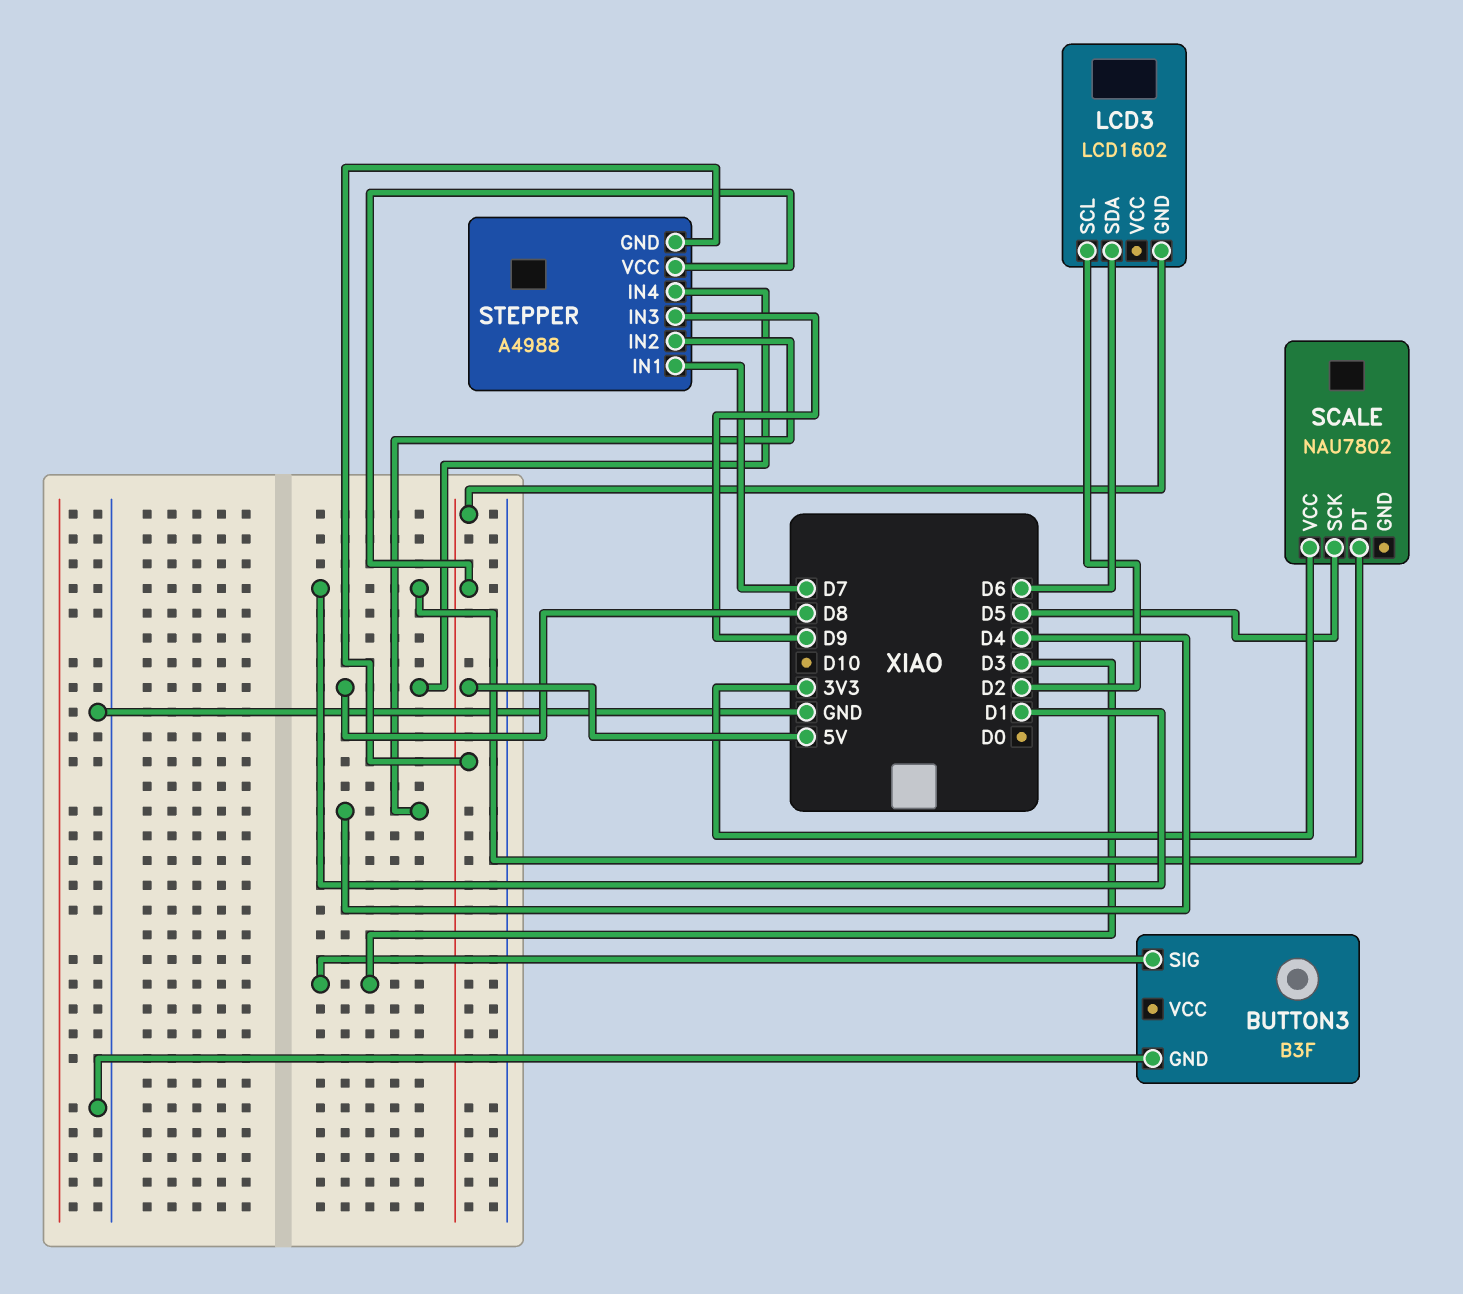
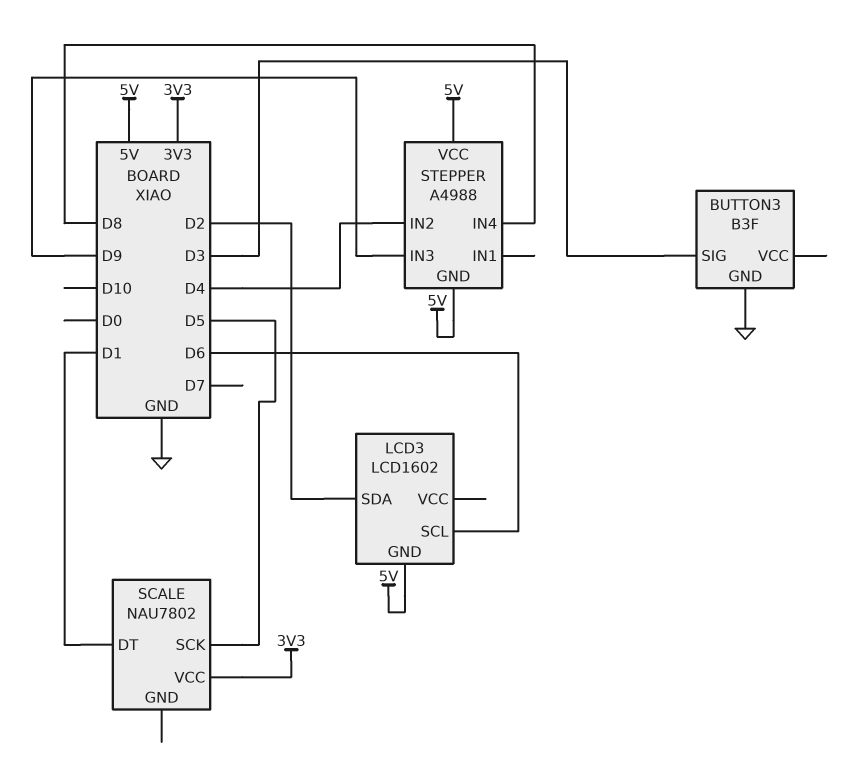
LCD3 pin SCL: D2 -> D6
LCD3 pin SDA: D6 -> D2
STEPPER pin IN1: D7 -> none

